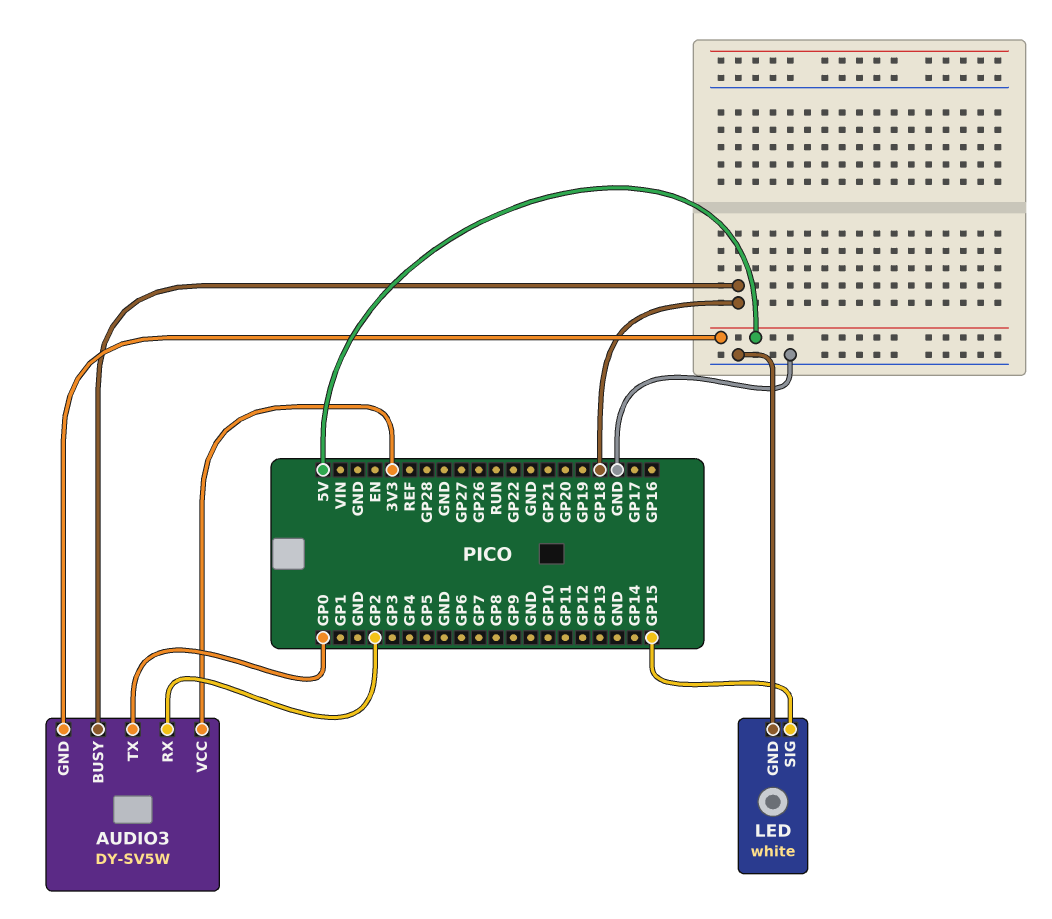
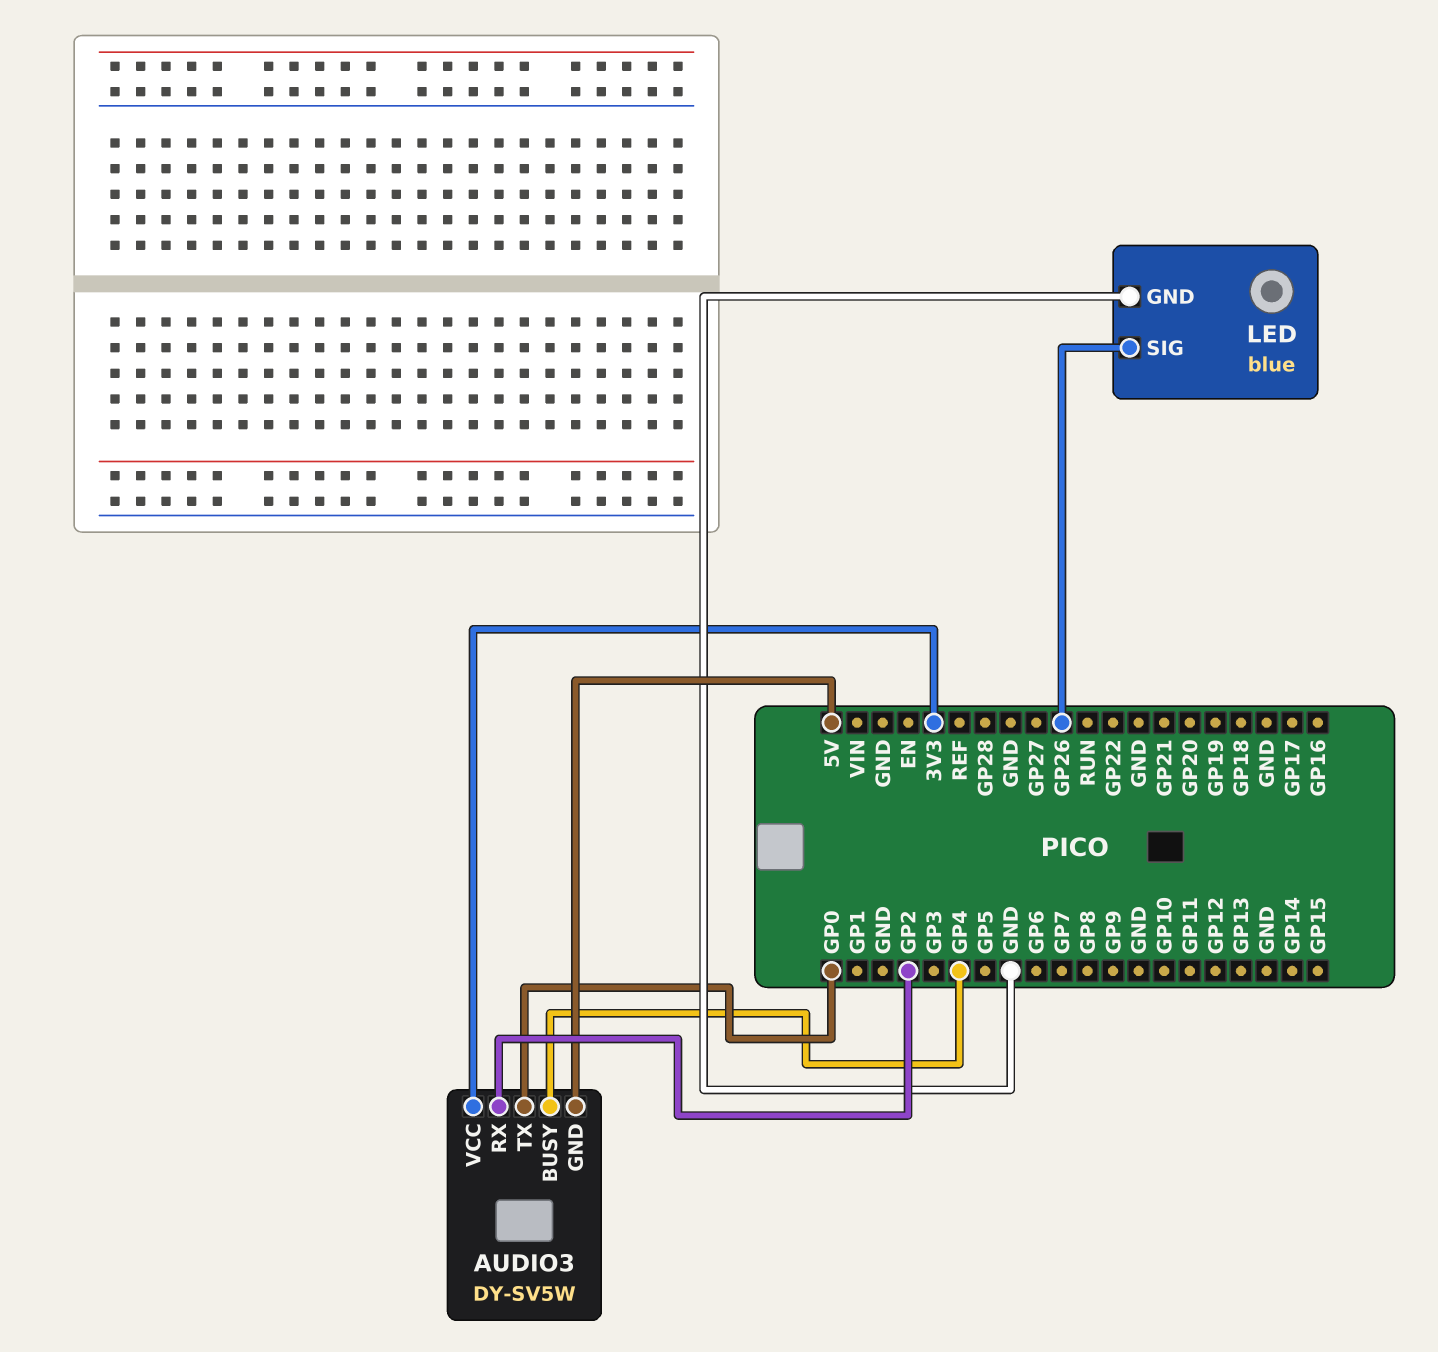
AUDIO3 pin BUSY: GP18 -> GP4
LED: white -> blue
LED pin SIG: GP15 -> GP26

